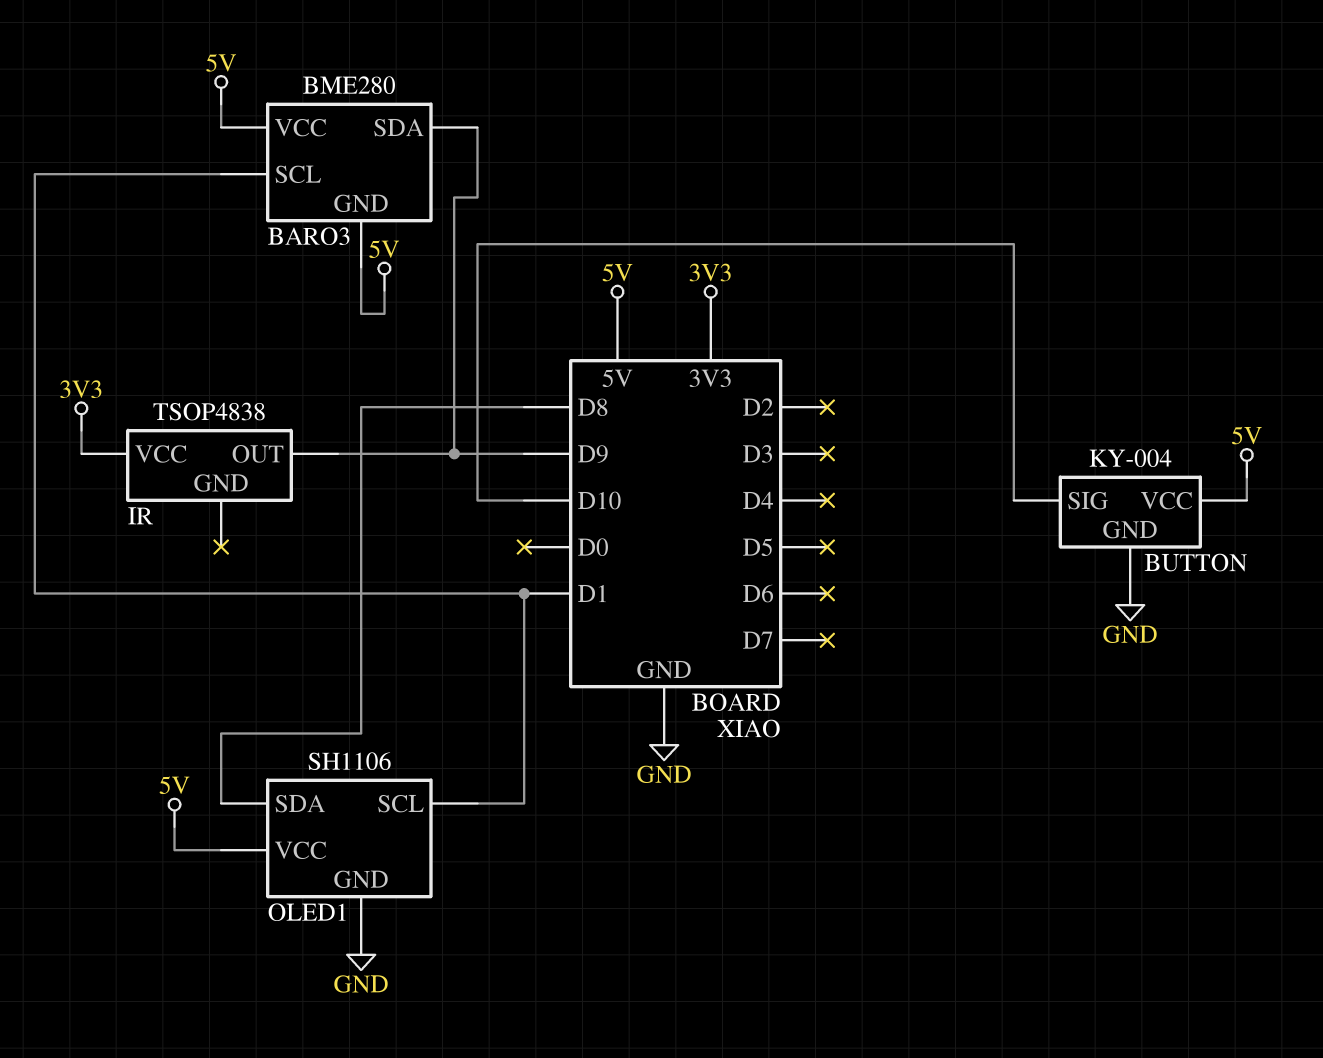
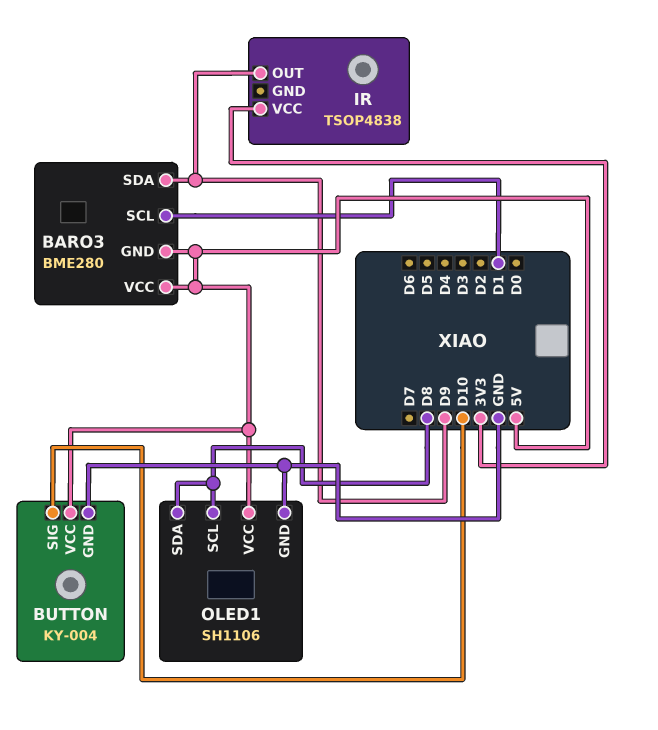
OLED1 pin SCL: D1 -> D8

